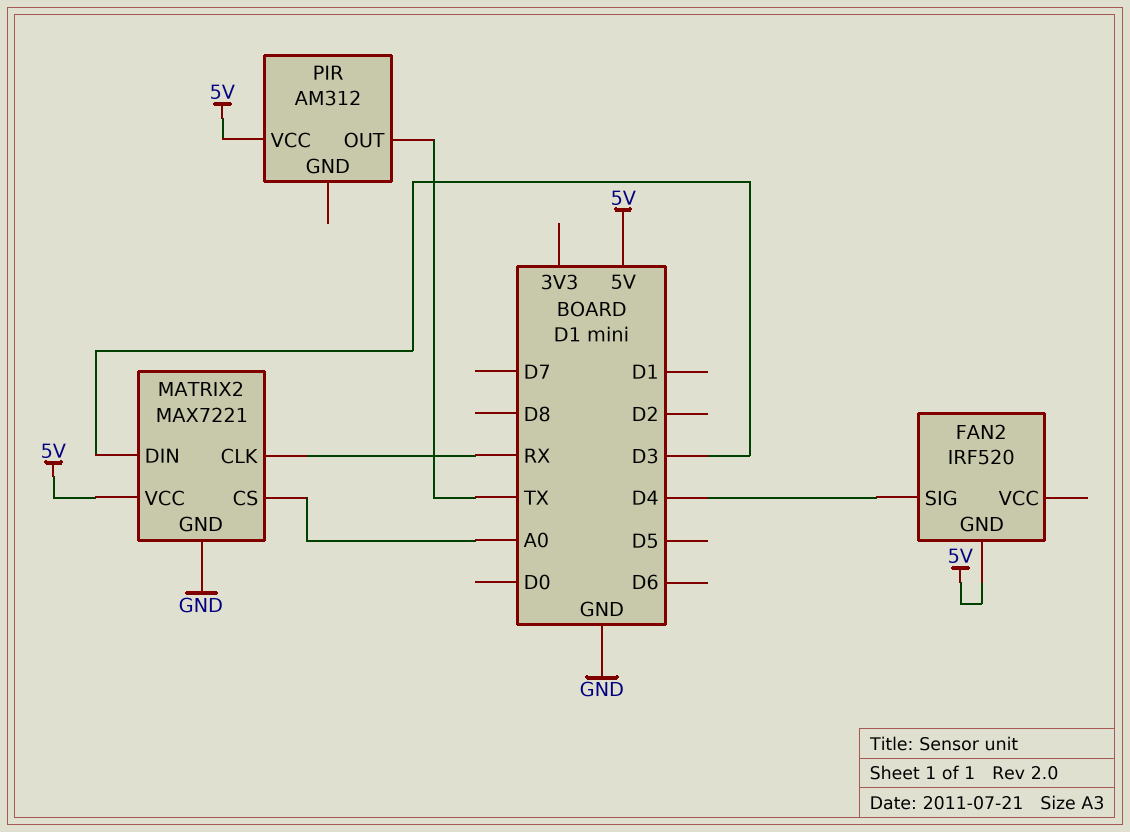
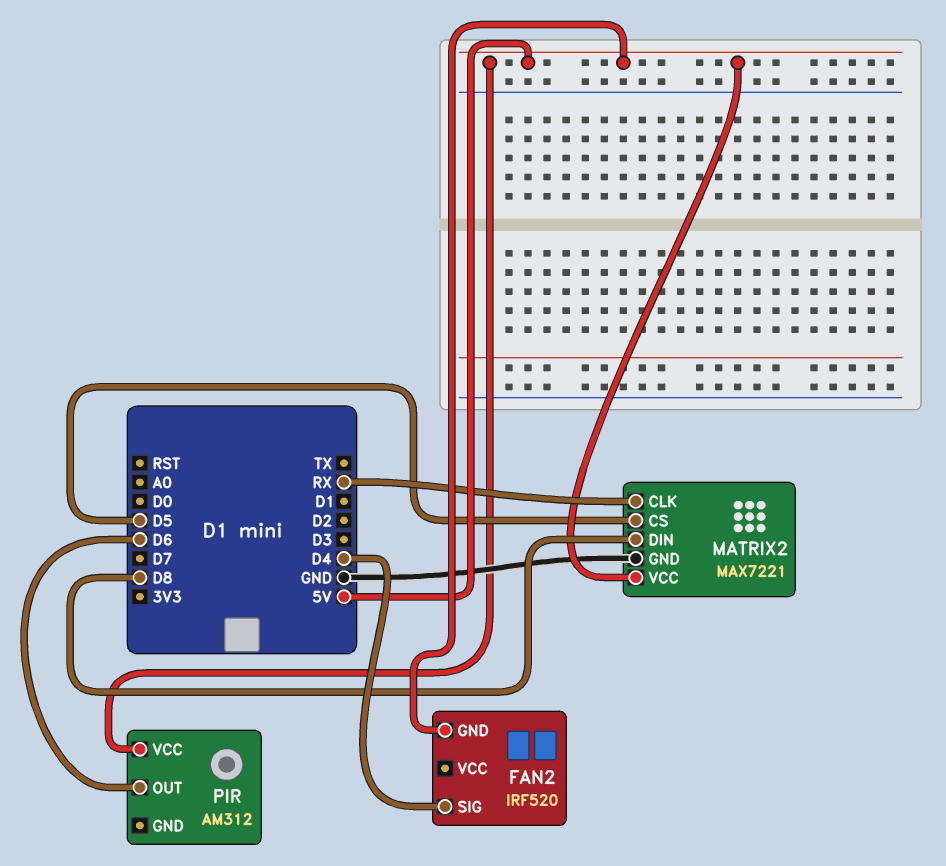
MATRIX2 pin CS: A0 -> D5
MATRIX2 pin DIN: D3 -> D8
PIR pin OUT: TX -> D6

